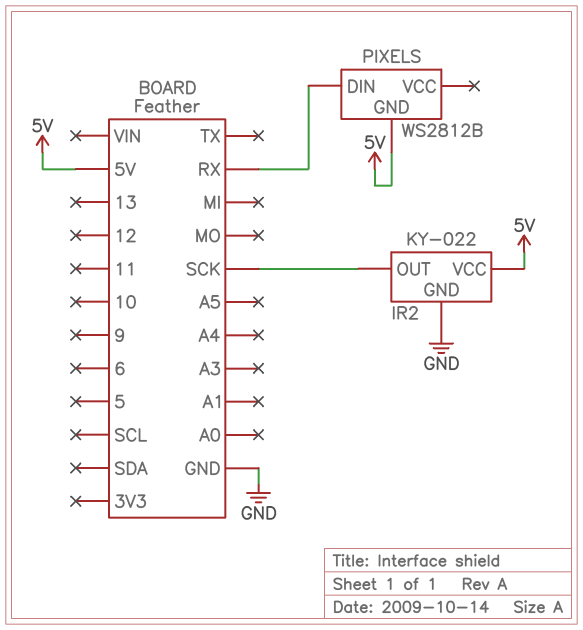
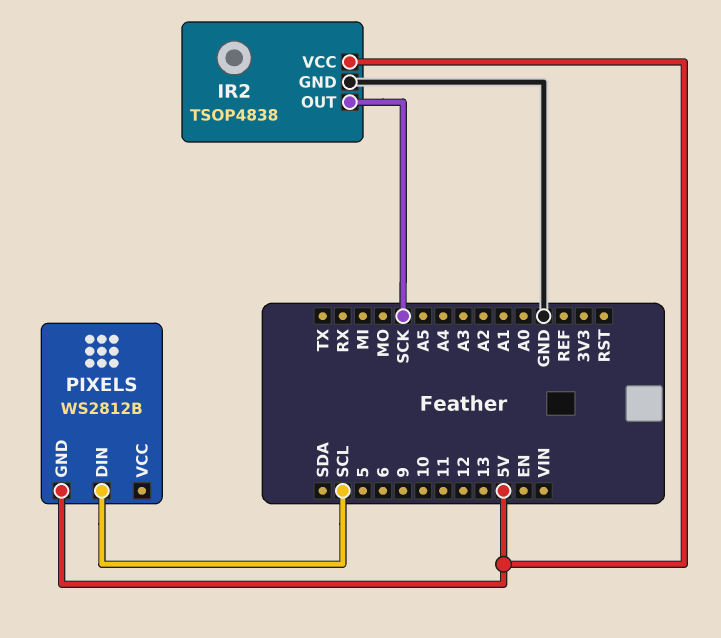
IR2: KY-022 -> TSOP4838
PIXELS pin DIN: RX -> SCL

